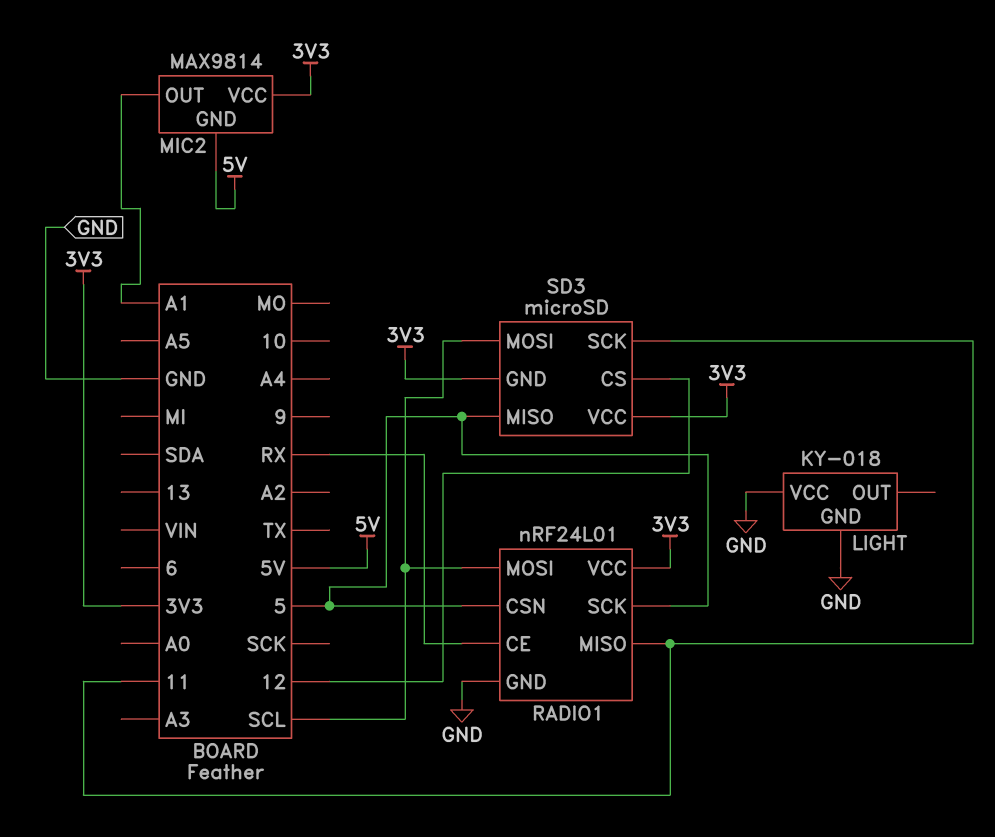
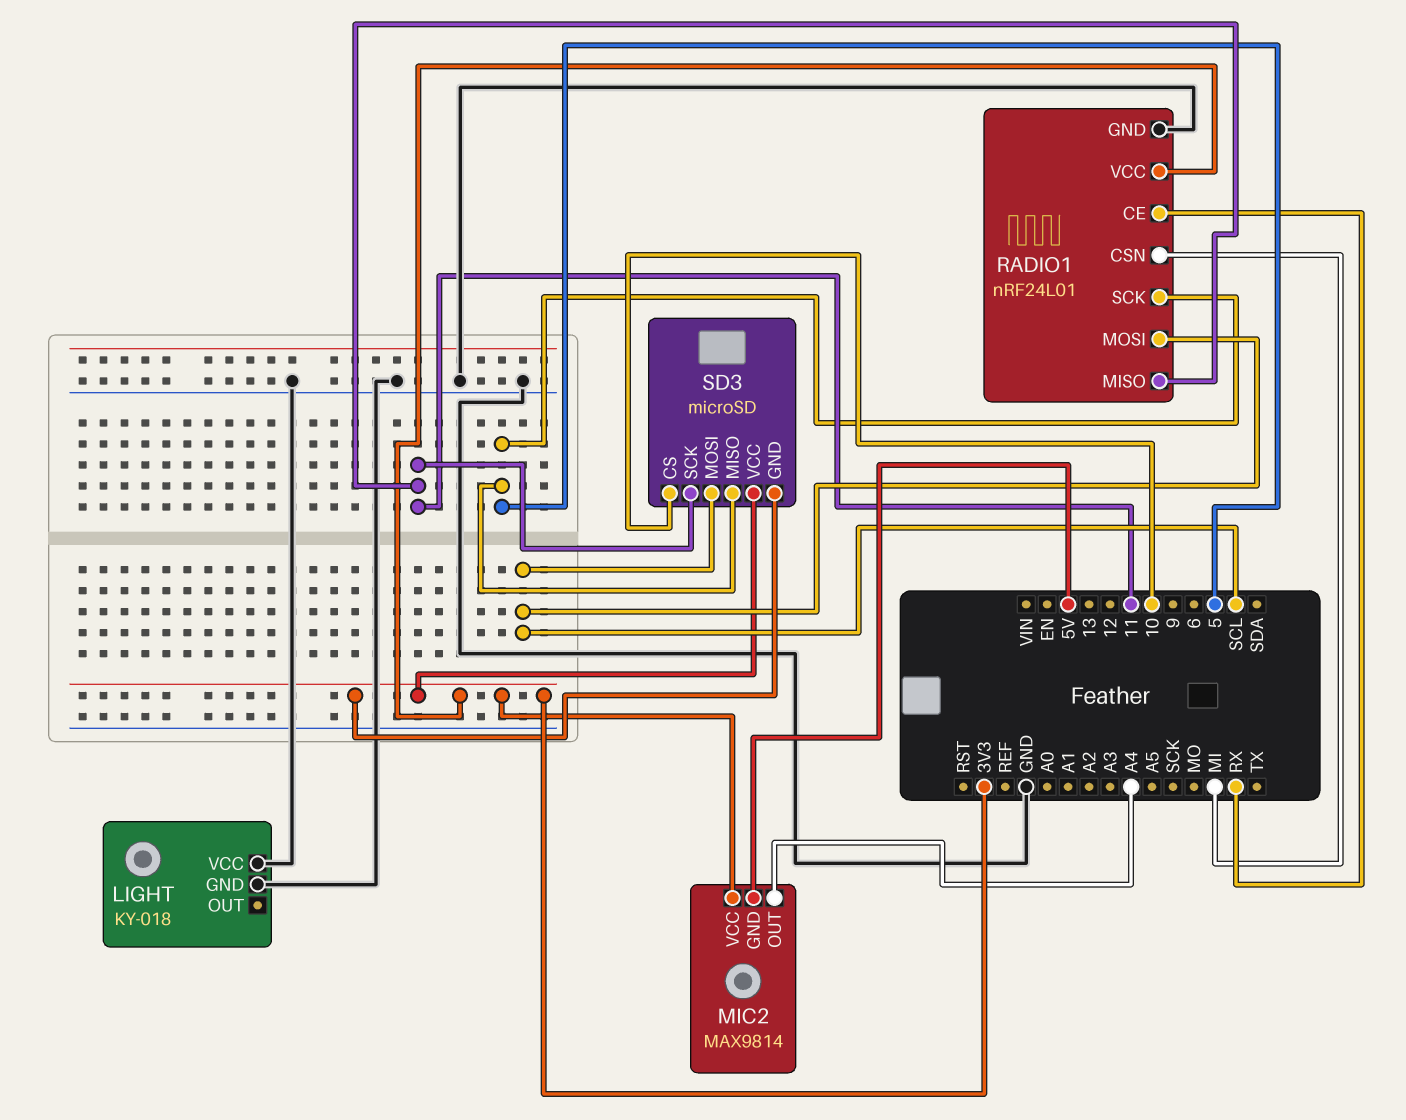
MIC2 pin OUT: A1 -> A4
RADIO1 pin CSN: 5 -> MI
SD3 pin CS: 12 -> 10

